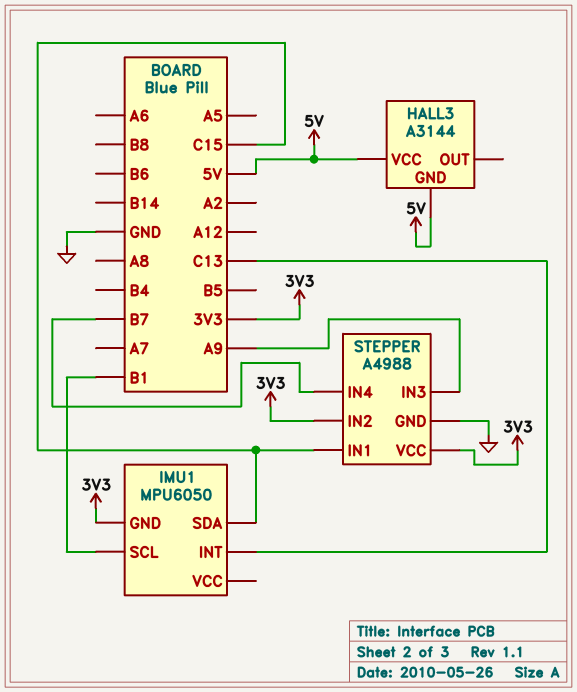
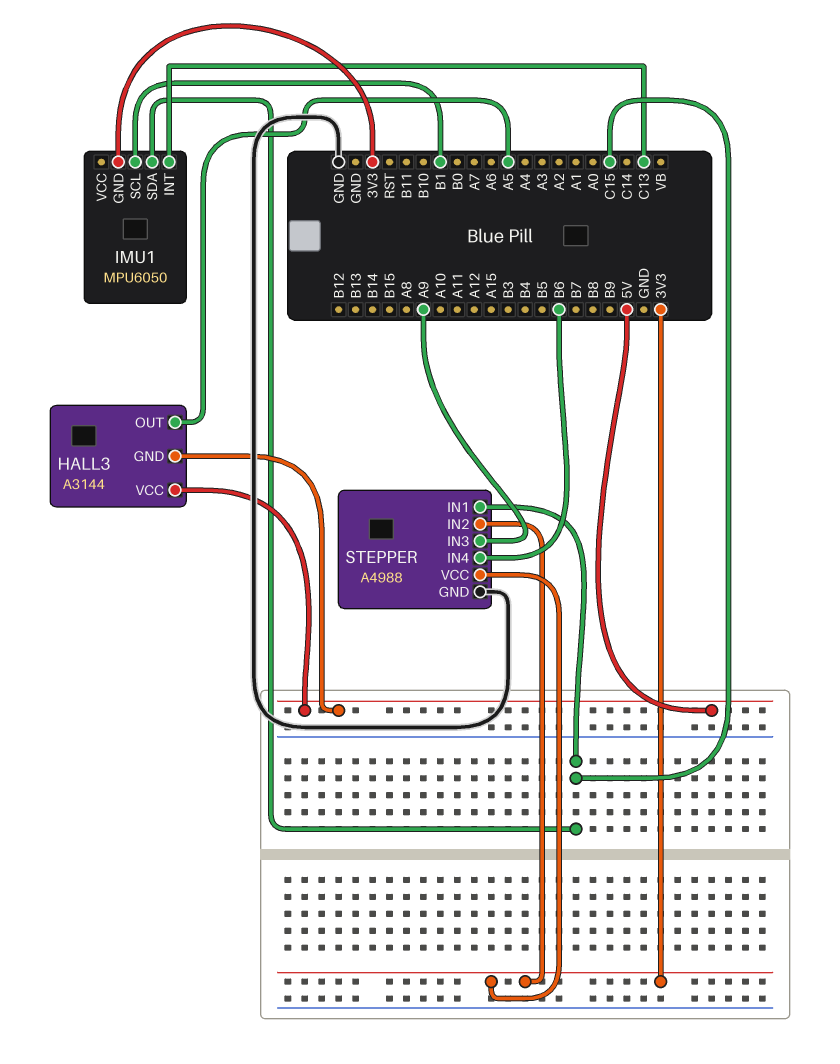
HALL3 pin OUT: none -> A5
STEPPER pin IN4: B7 -> B6

